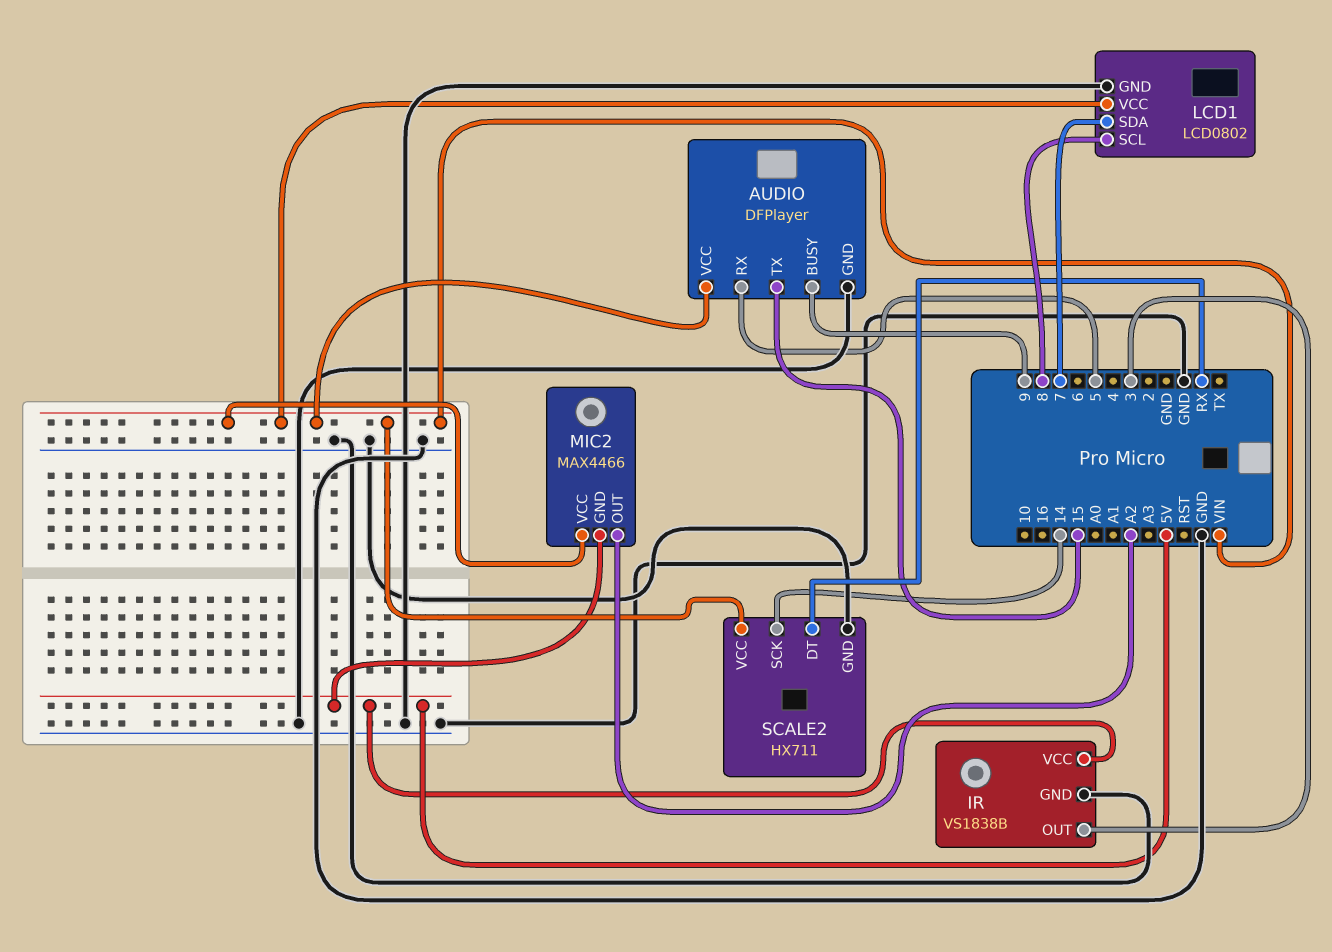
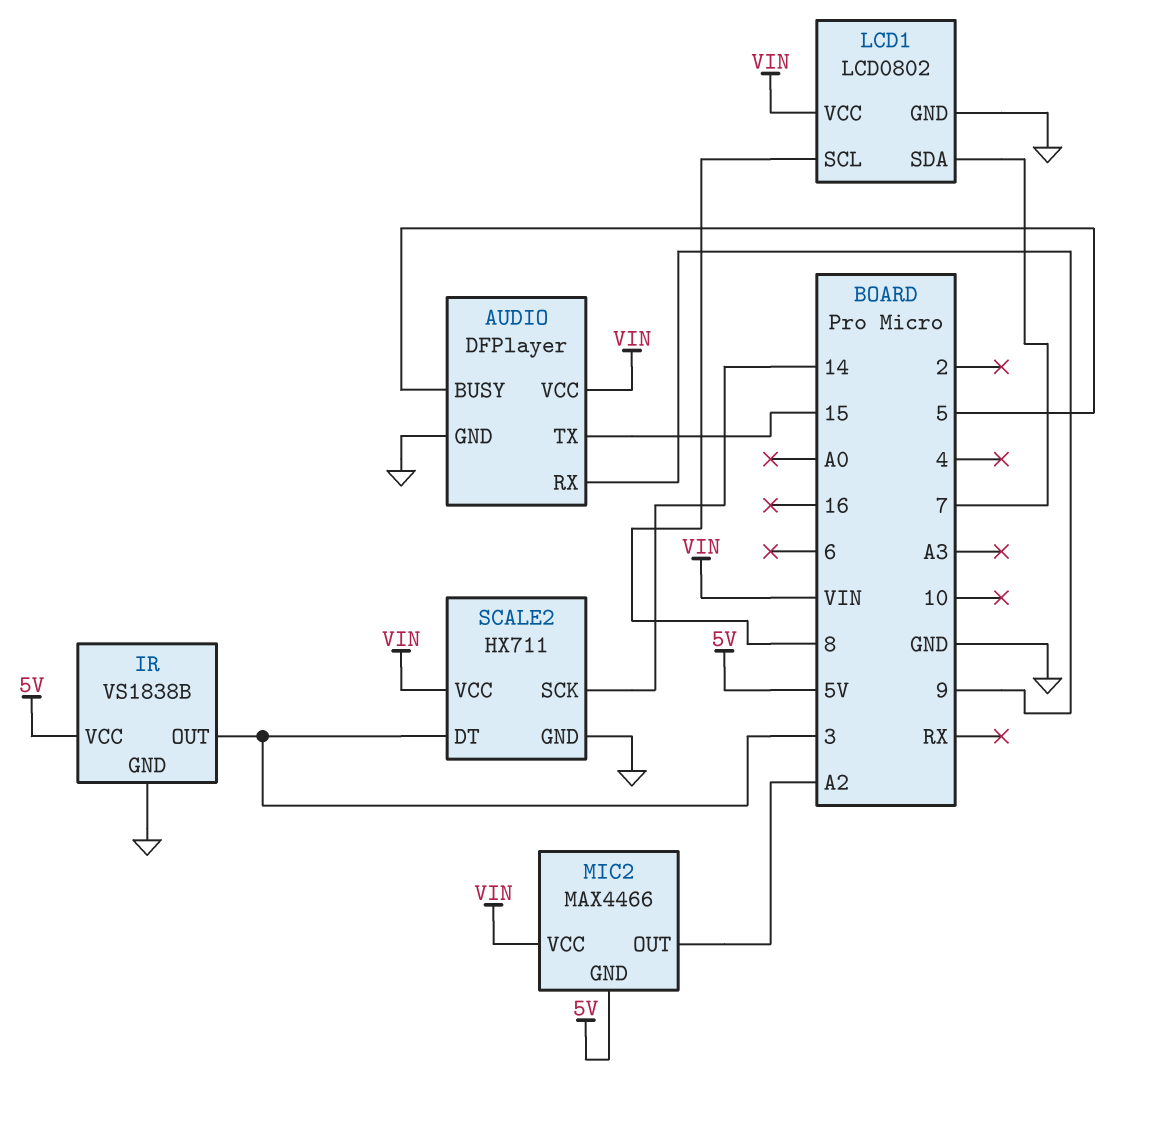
AUDIO pin BUSY: 9 -> 5
AUDIO pin RX: 5 -> 9
SCALE2 pin DT: RX -> 3

